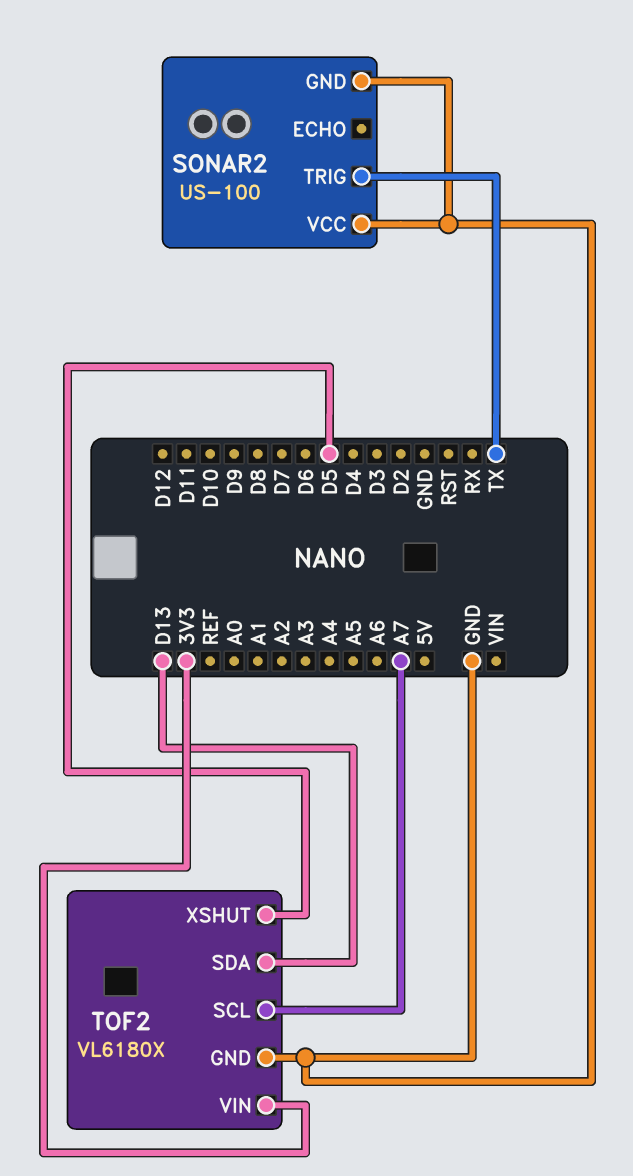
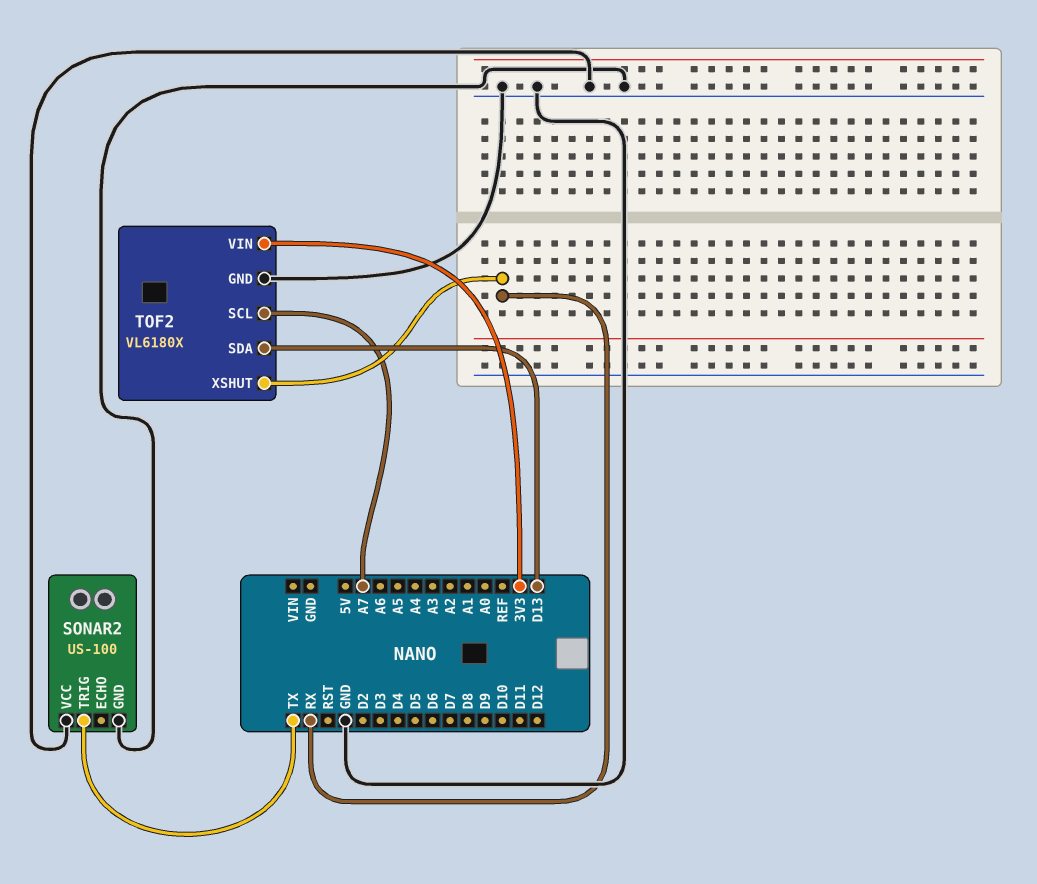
TOF2 pin XSHUT: D5 -> RX

